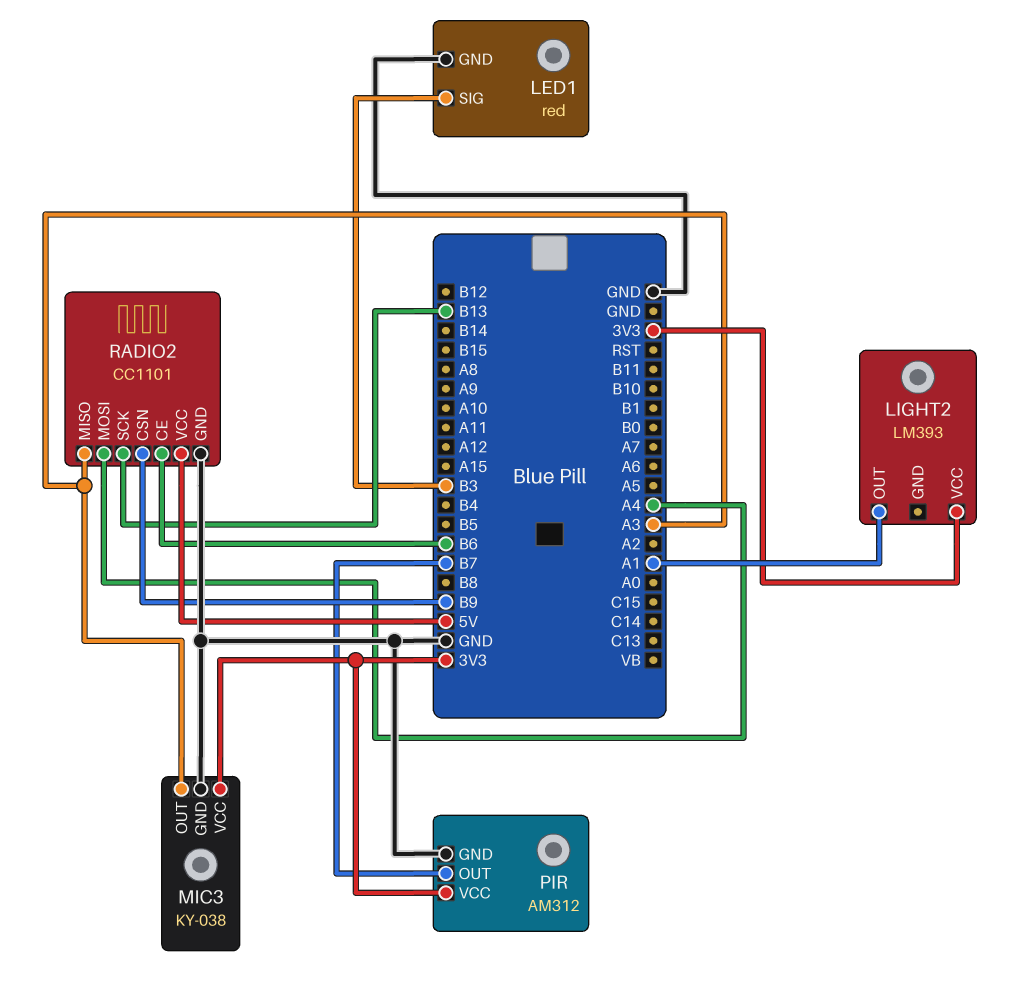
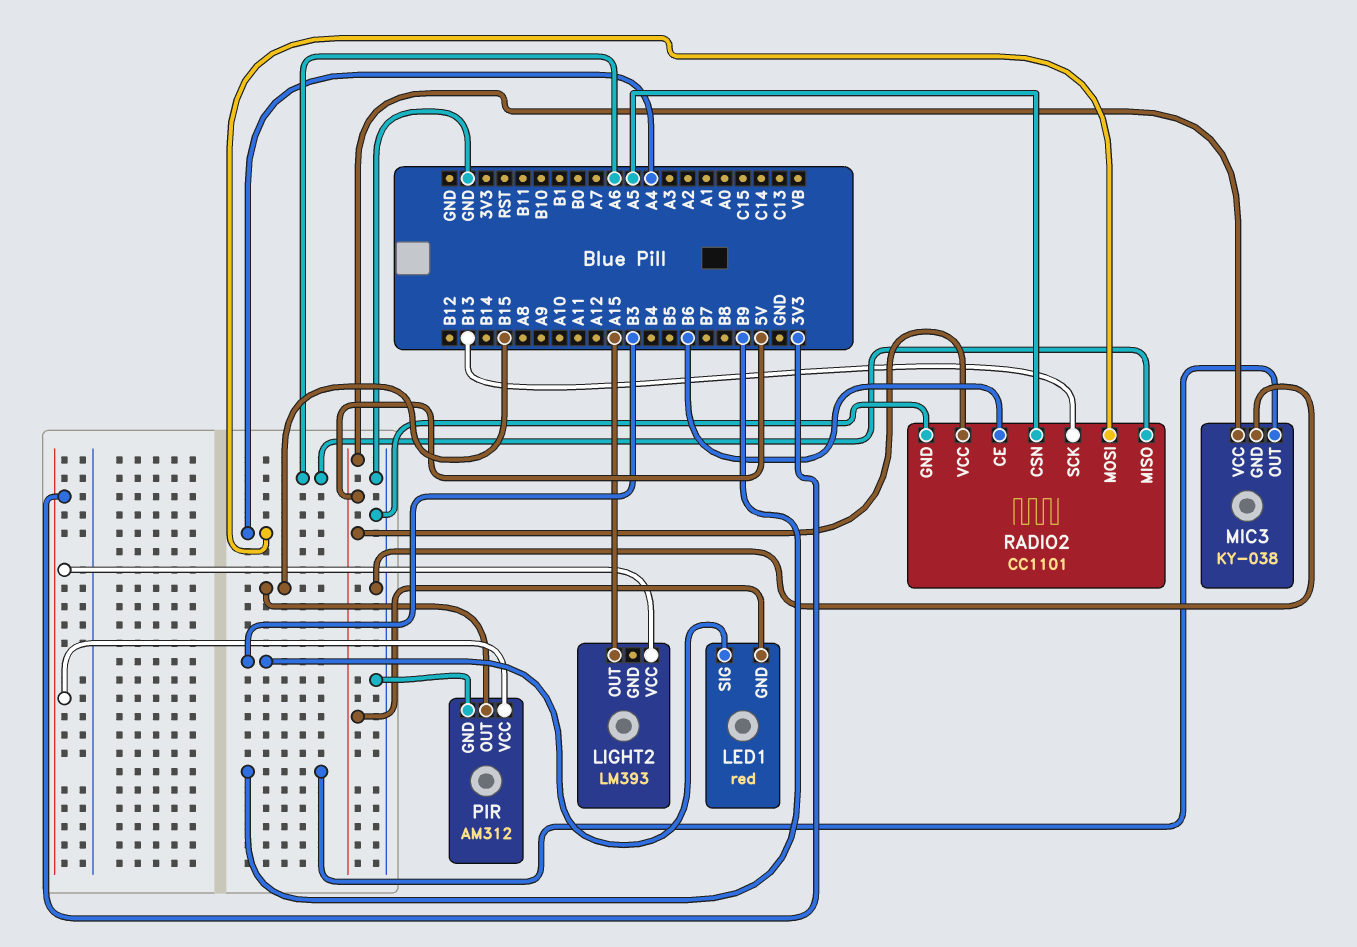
LED1 pin GND: GND -> 5V
LIGHT2 pin OUT: A1 -> A15
MIC3 pin OUT: A3 -> B9
MIC3 pin VCC: 3V3 -> 5V
PIR pin OUT: B7 -> B15
RADIO2 pin CSN: B9 -> A5
RADIO2 pin MISO: A3 -> A6

